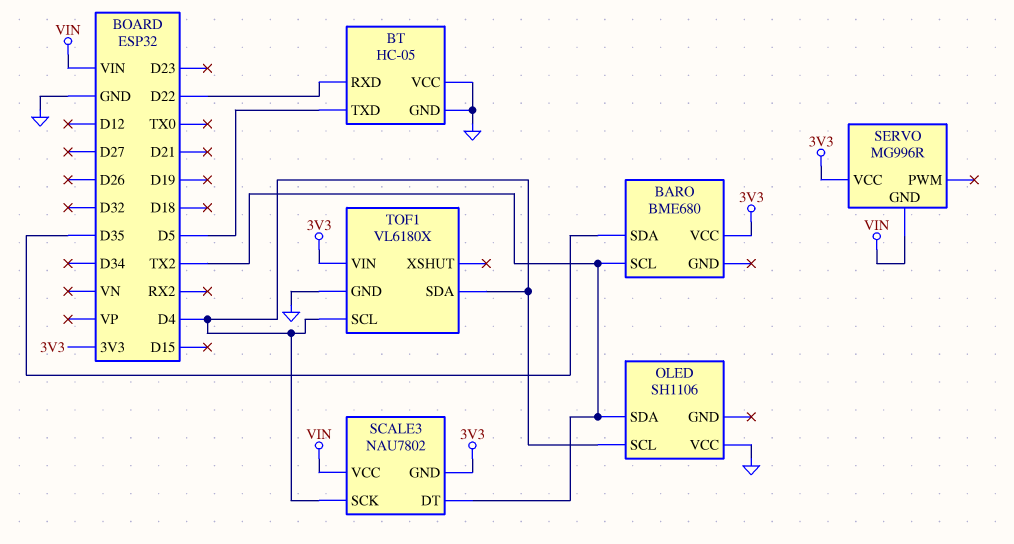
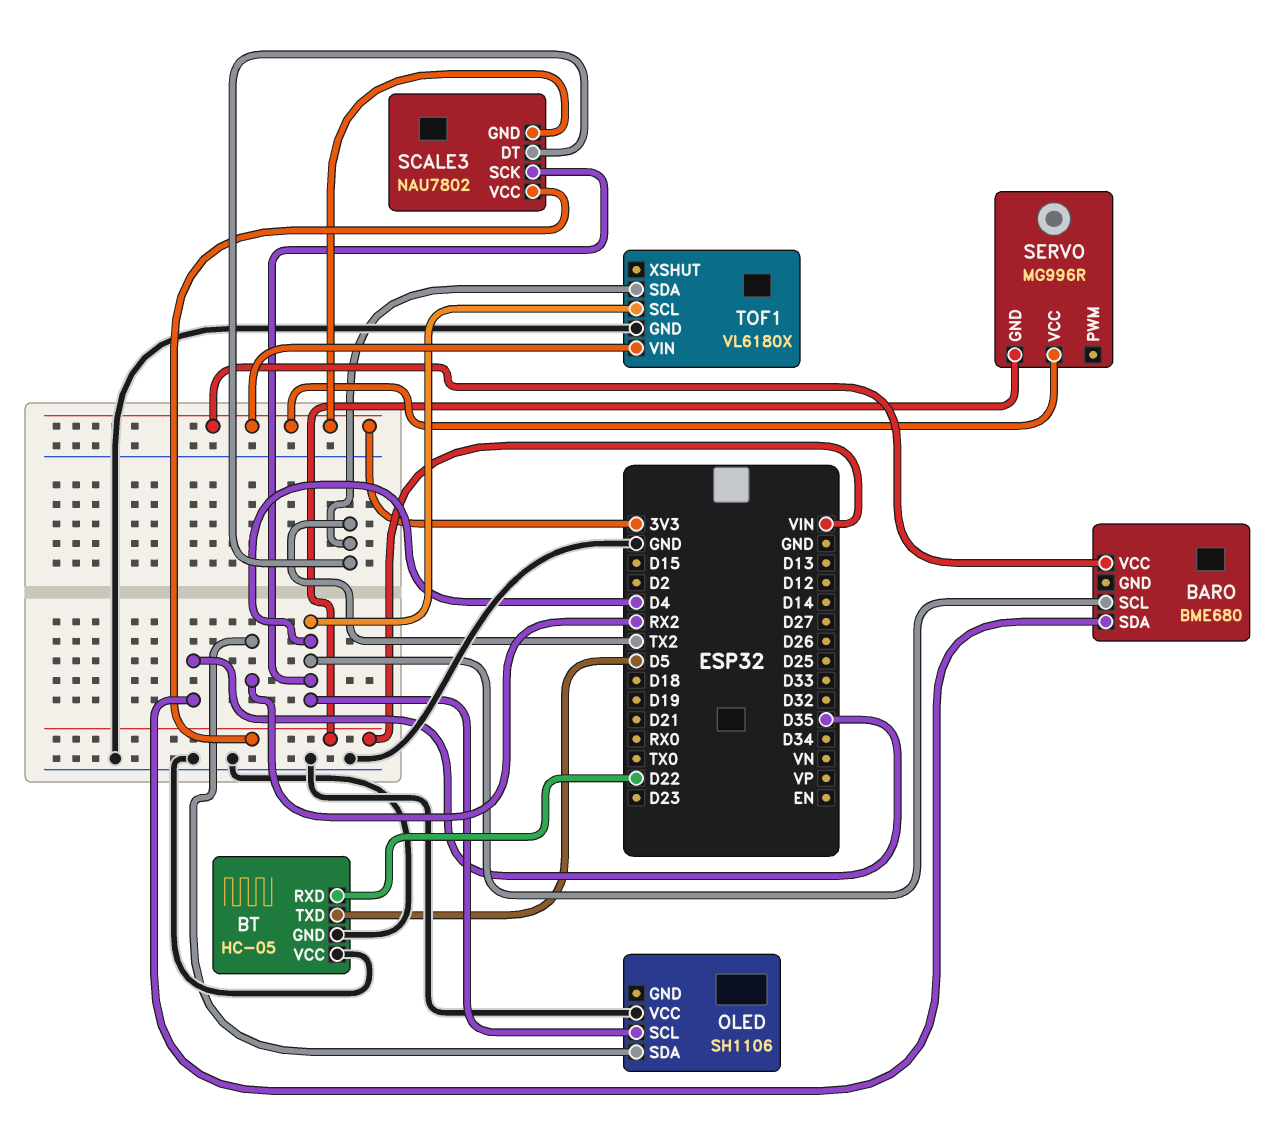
BARO pin SCL: TX2 -> D4
OLED pin SDA: TX2 -> RX2
TOF1 pin SDA: D4 -> TX2

